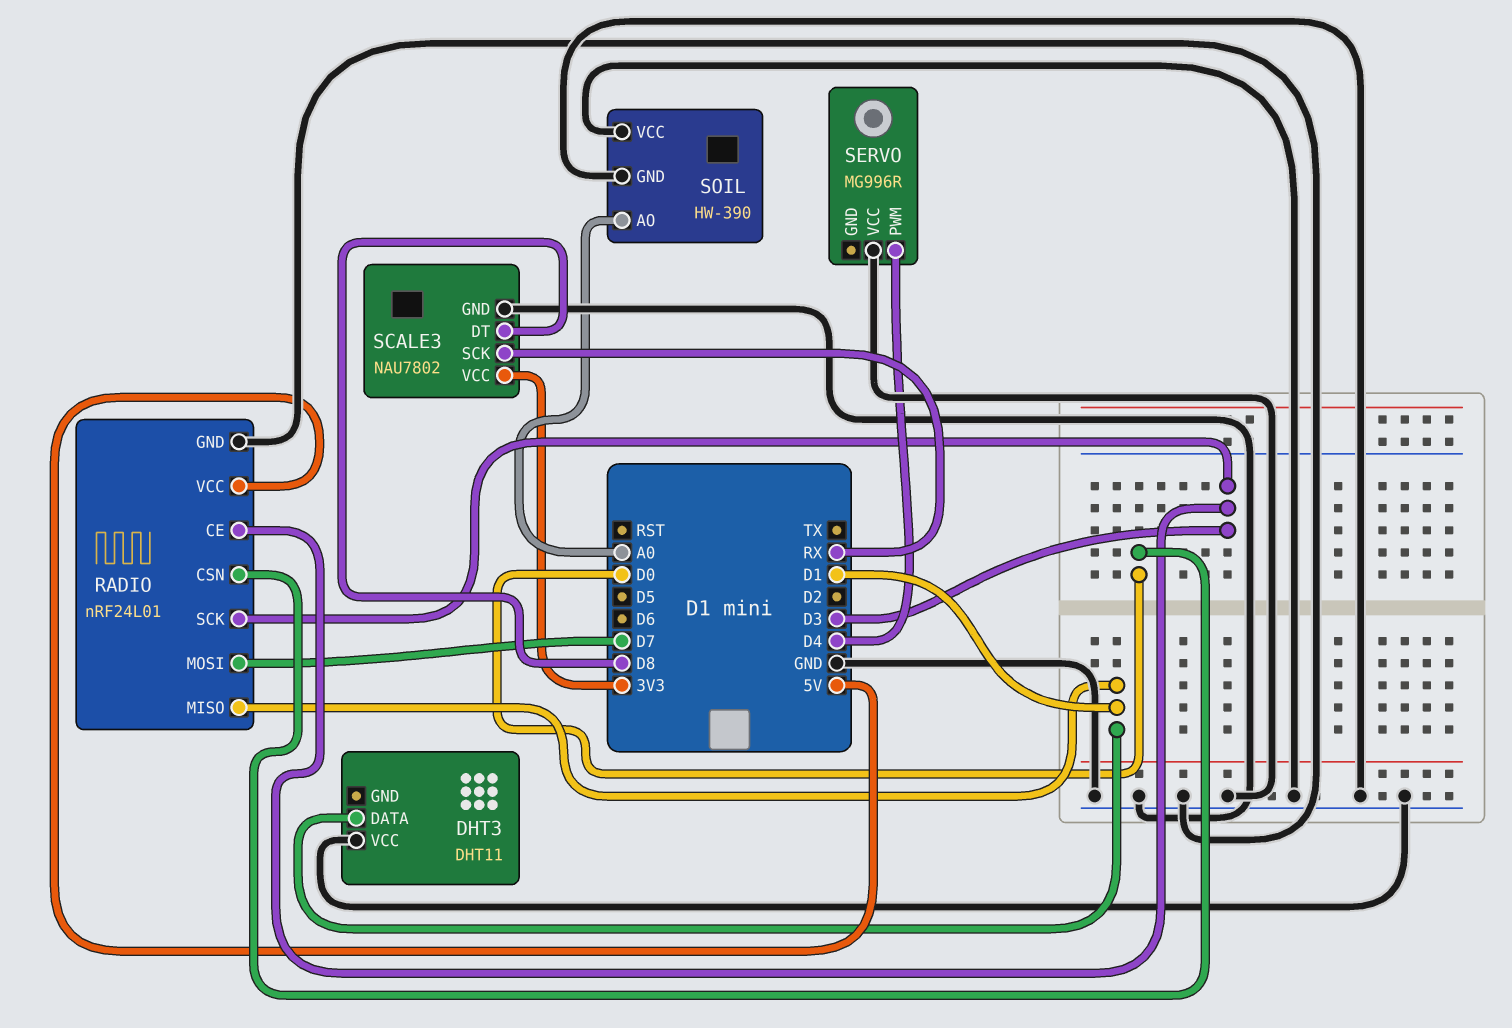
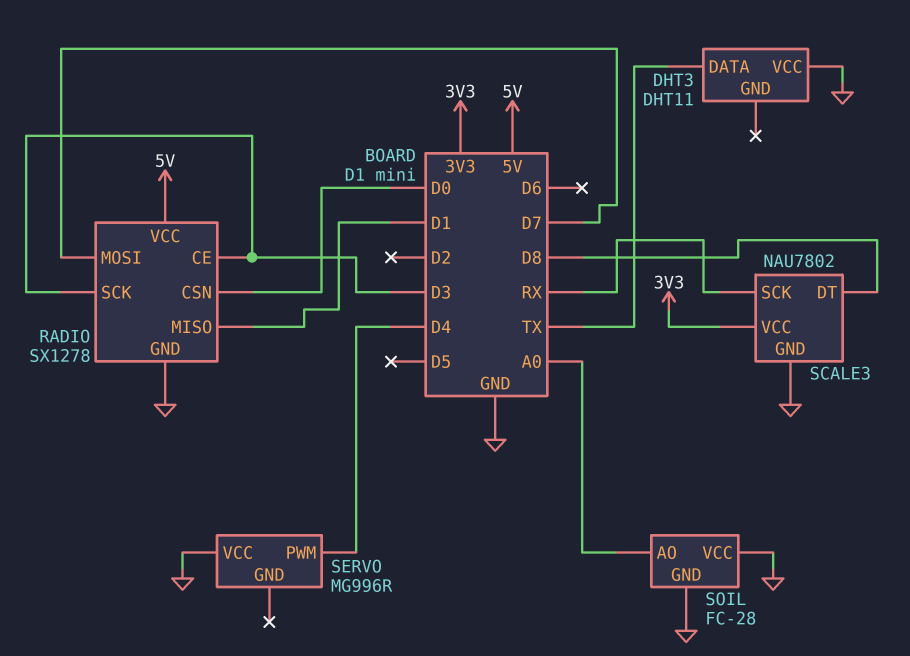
DHT3 pin DATA: D1 -> TX
RADIO: nRF24L01 -> SX1278
SOIL: HW-390 -> FC-28

